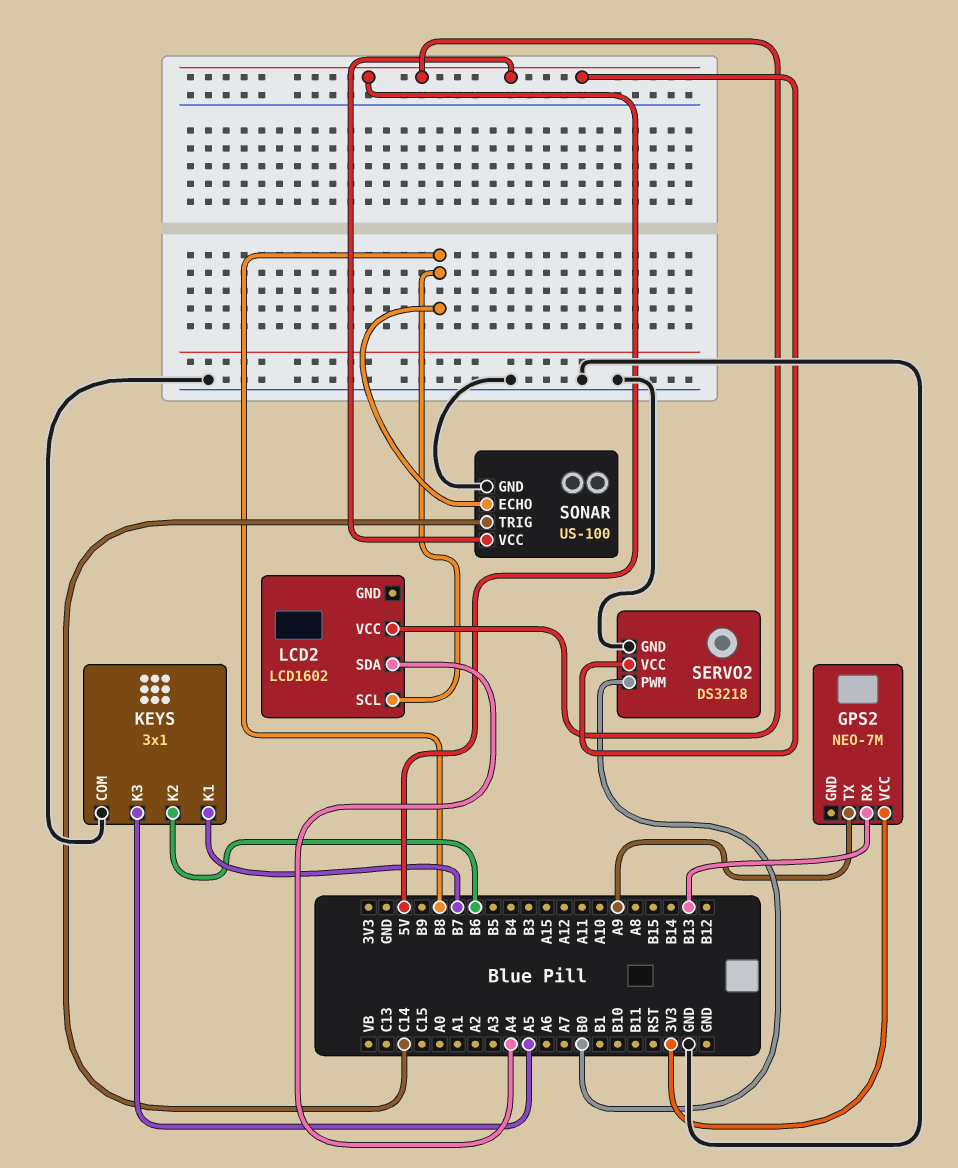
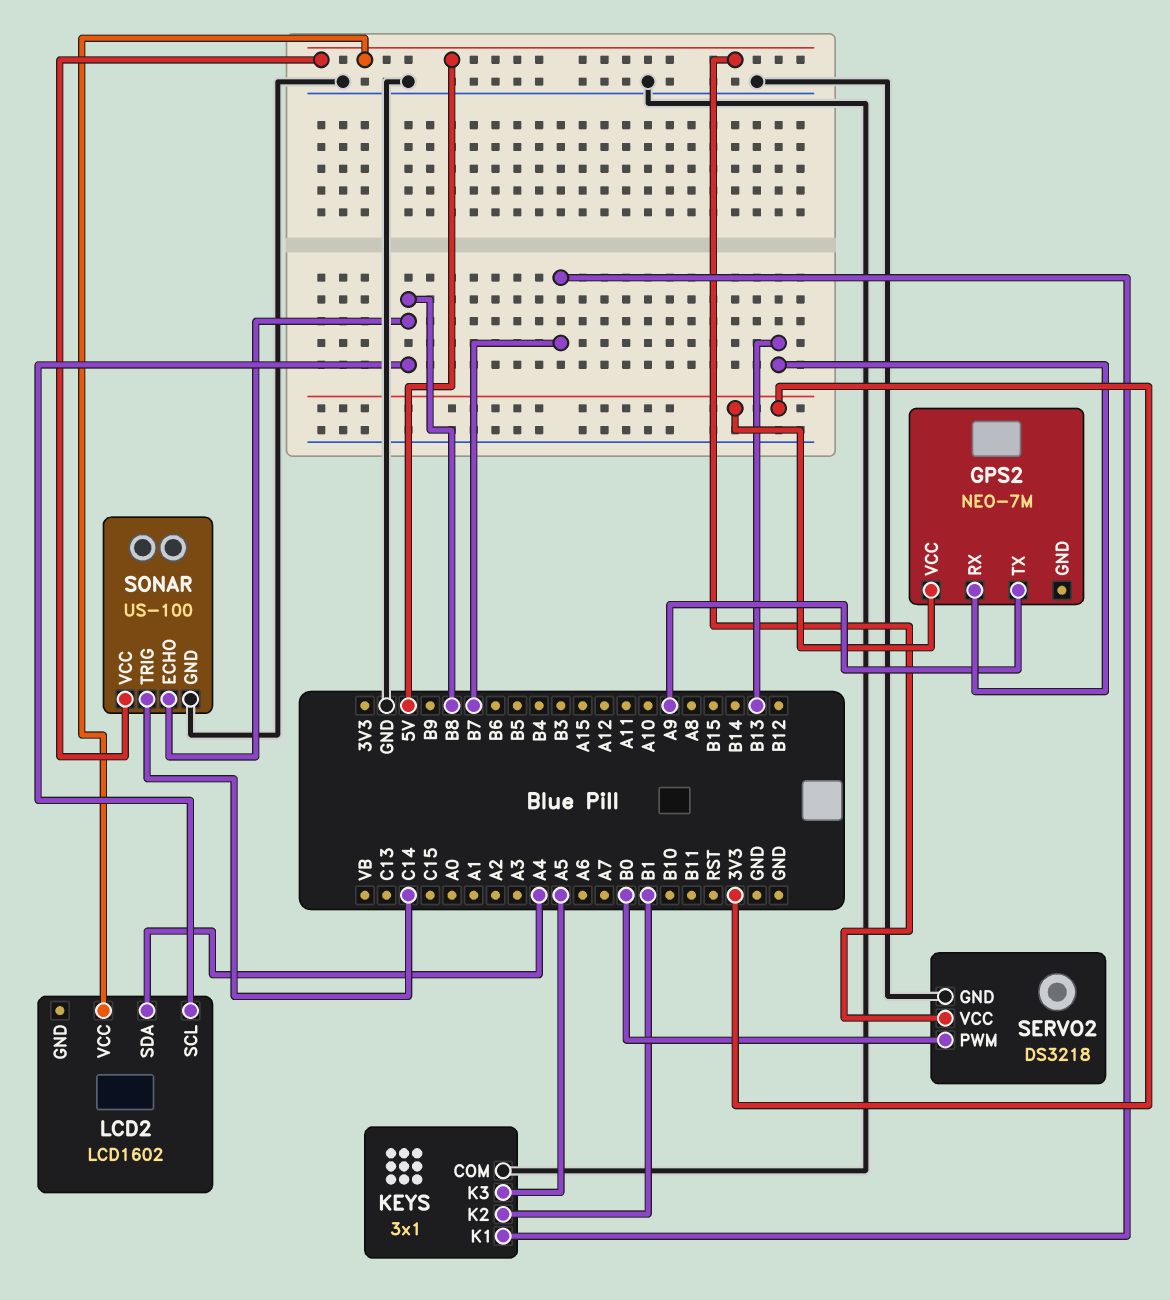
KEYS pin K2: B6 -> B1

